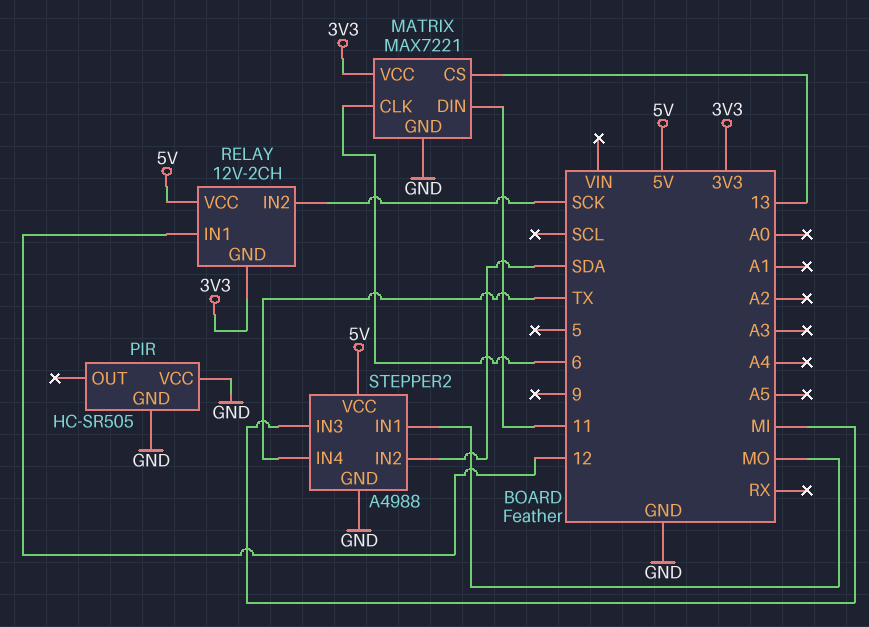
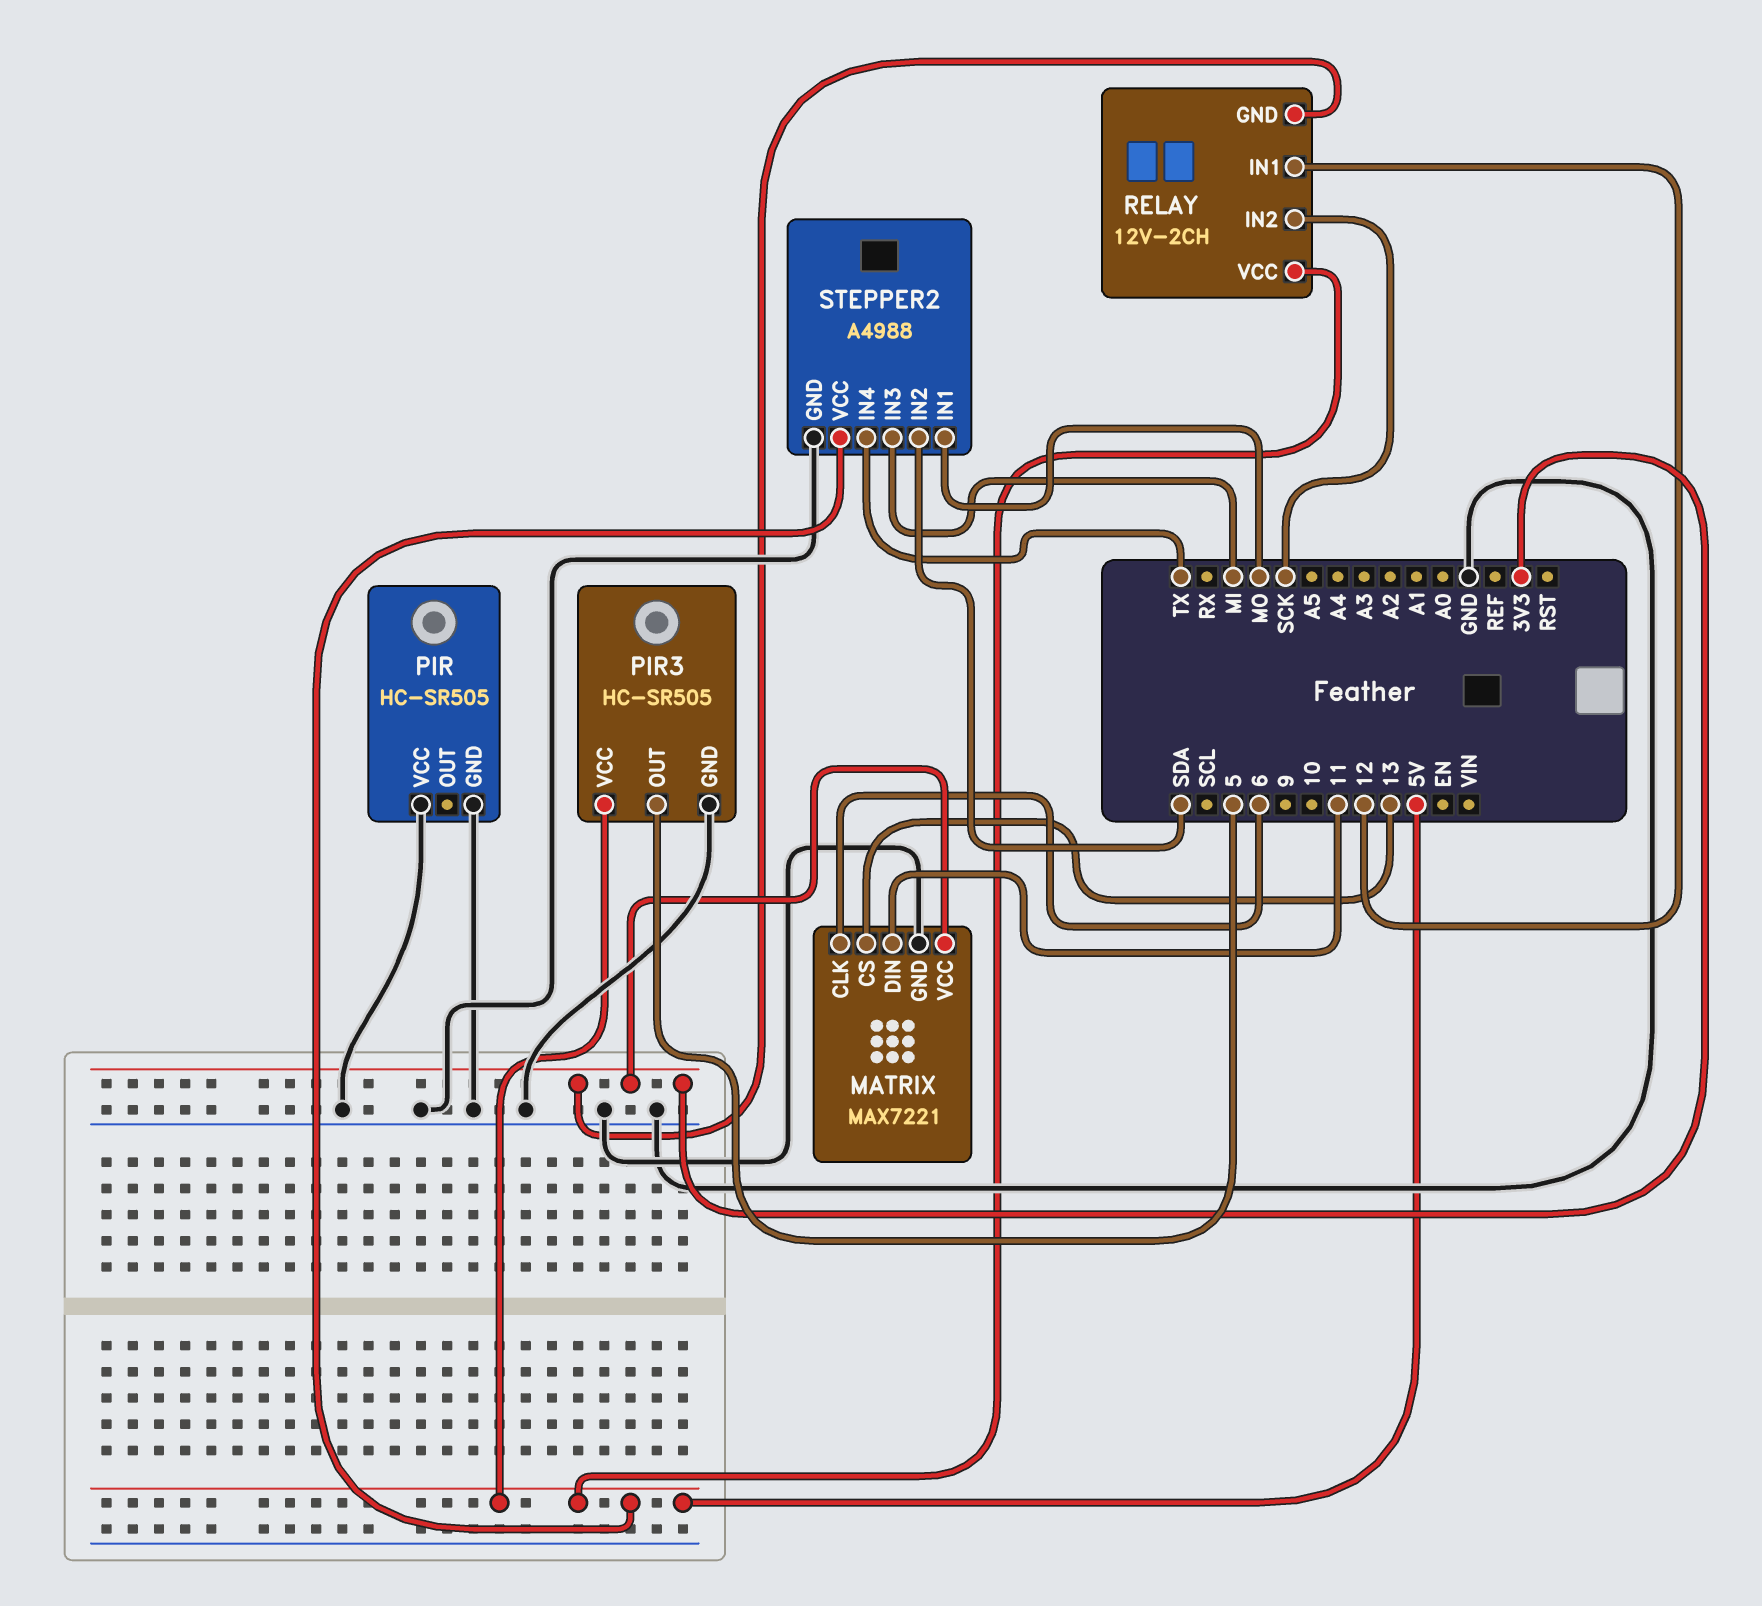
PIR3: none -> HC-SR505
PIR3 pin GND: none -> GND
PIR3 pin OUT: none -> 5
PIR3 pin VCC: none -> 5V

